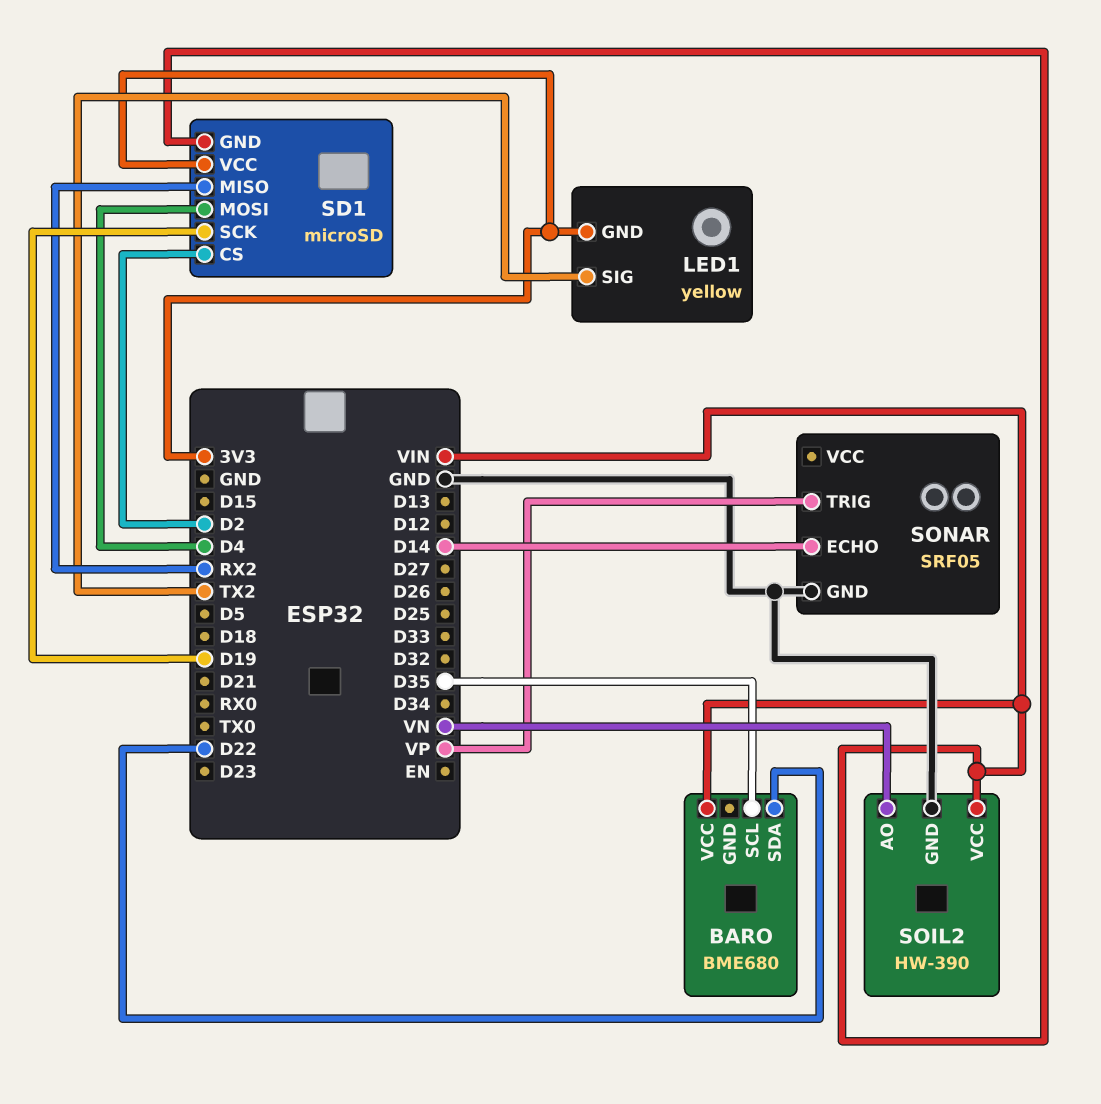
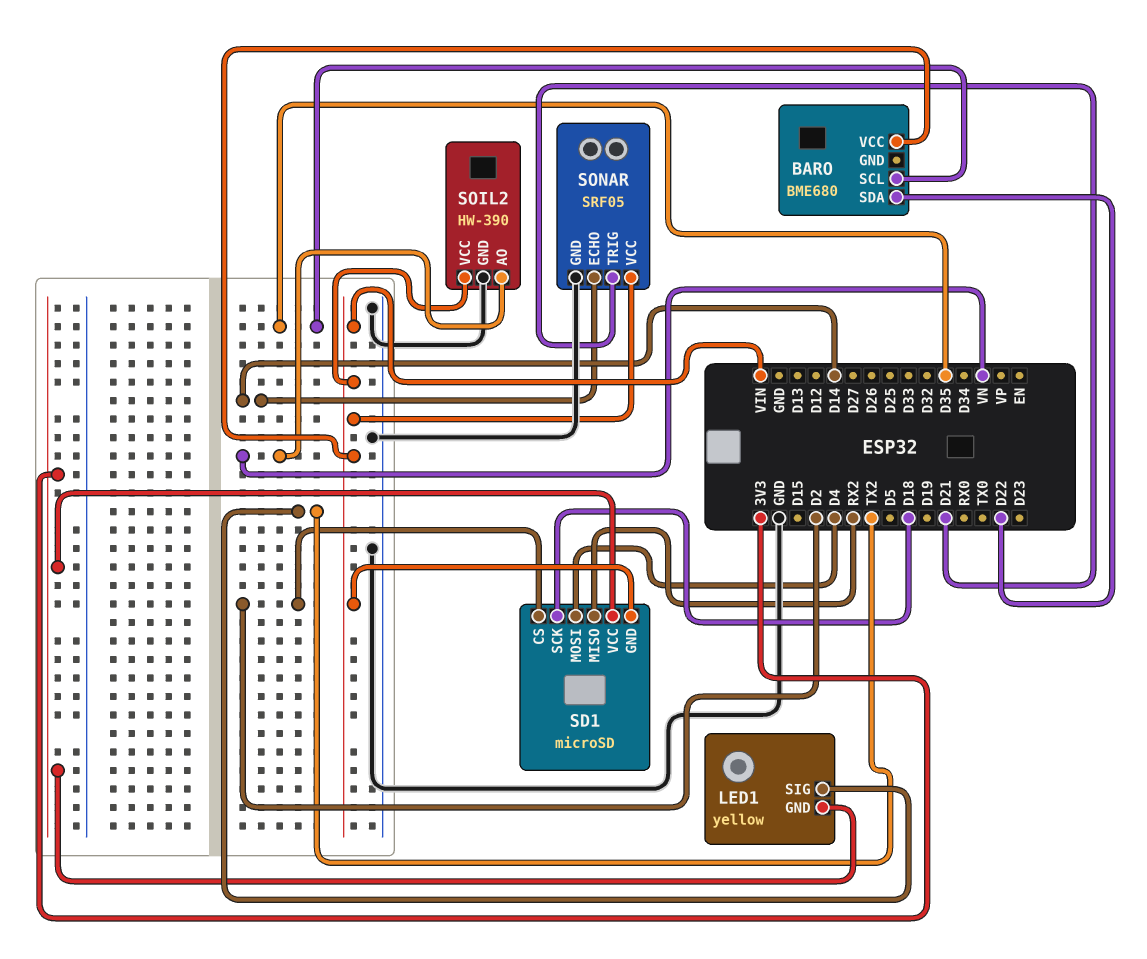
SD1 pin SCK: D19 -> D18
SONAR pin TRIG: VP -> D21
SONAR pin VCC: none -> VIN

